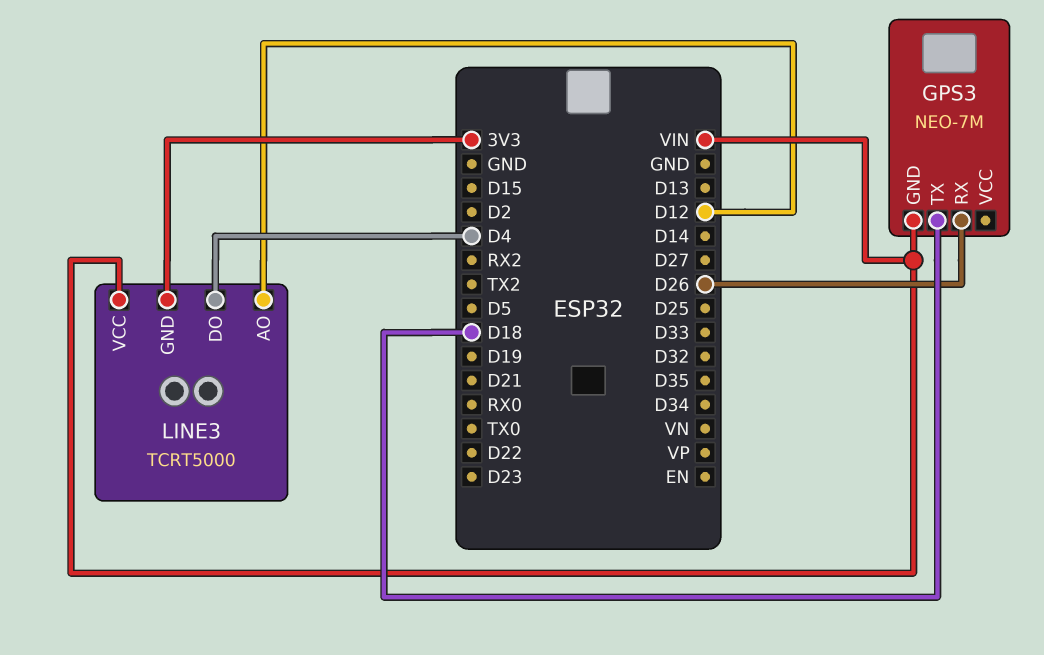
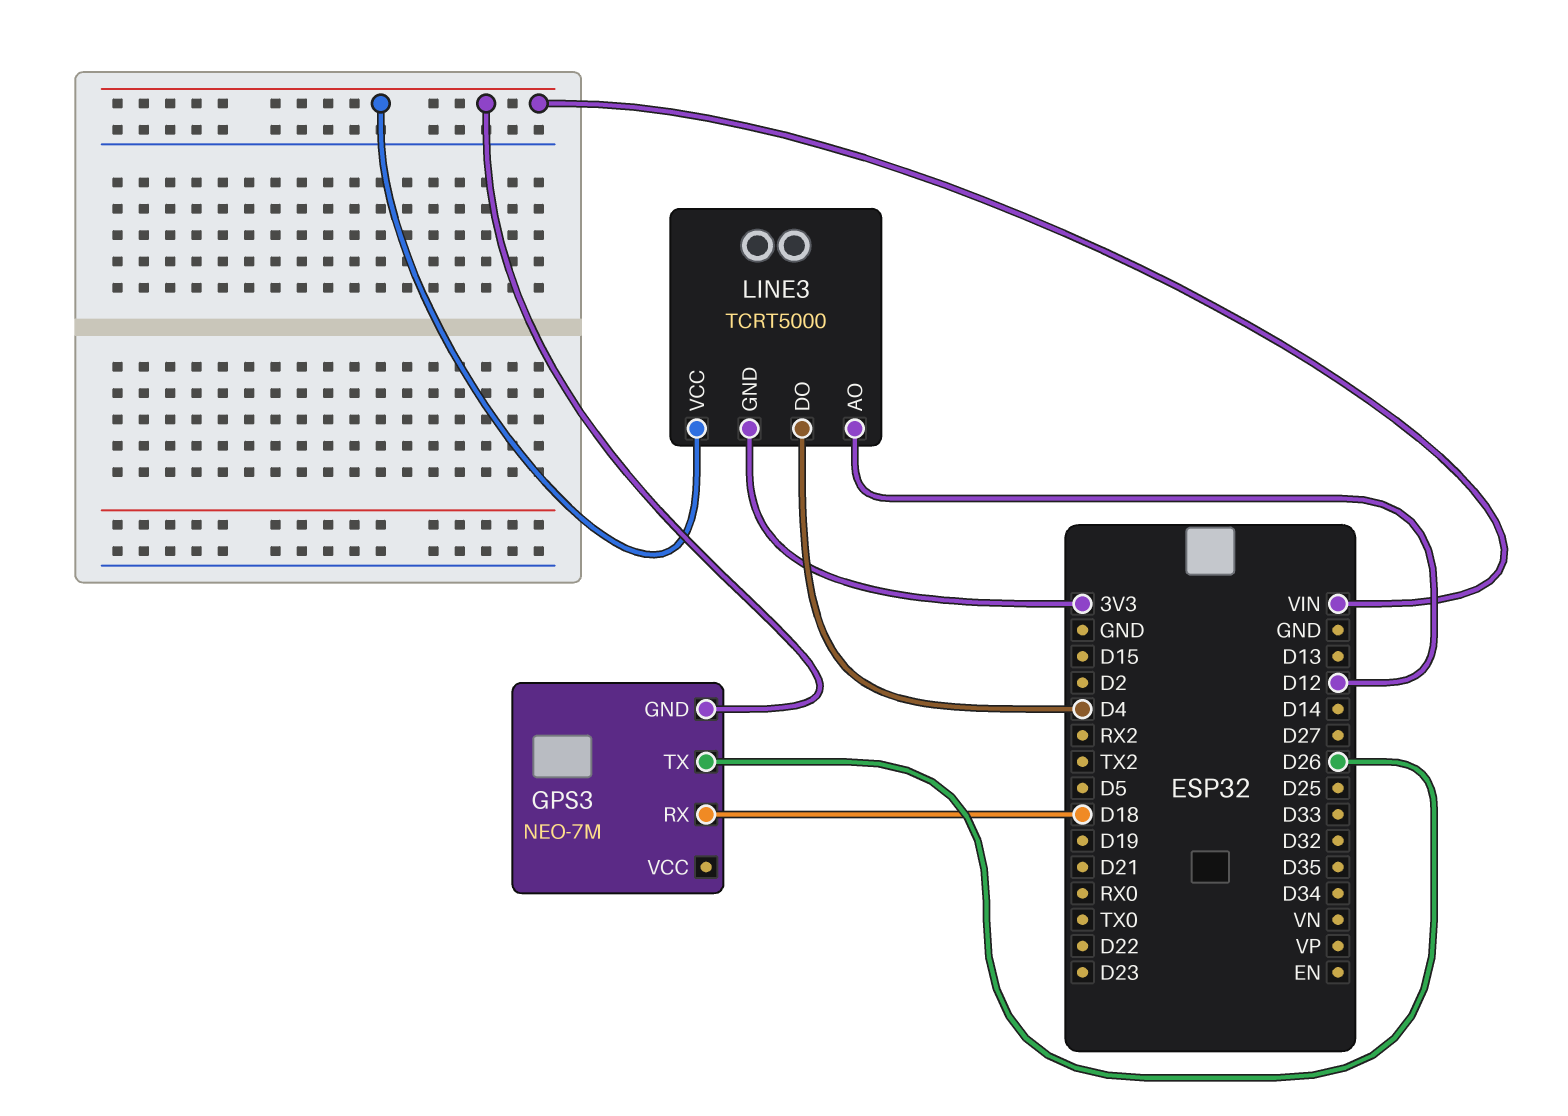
GPS3 pin RX: D26 -> D18
GPS3 pin TX: D18 -> D26

